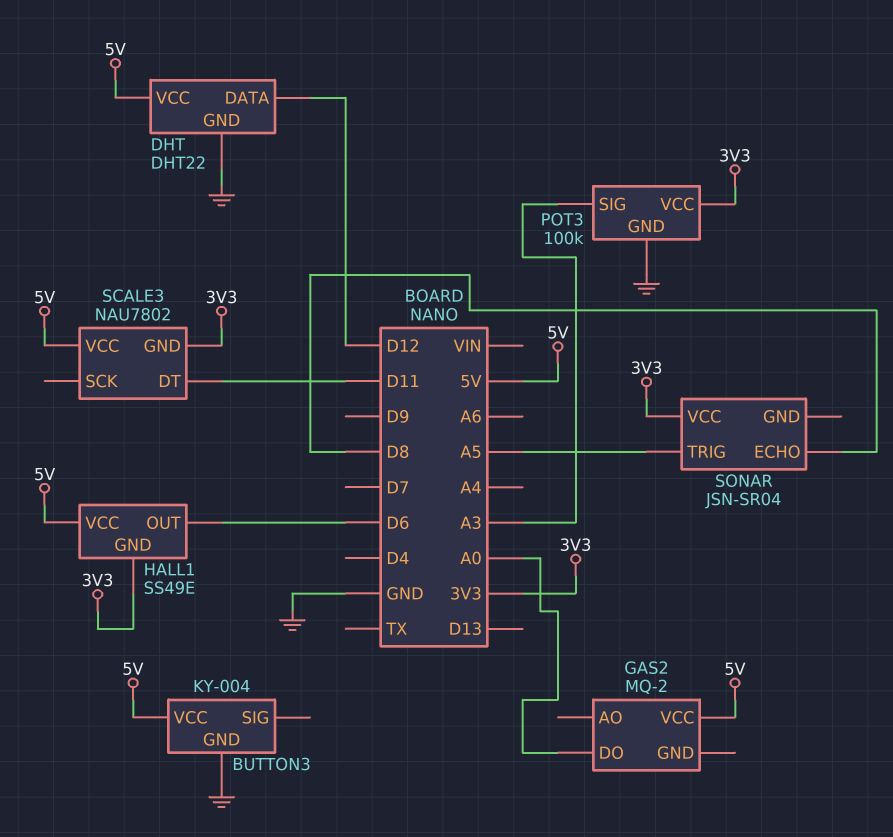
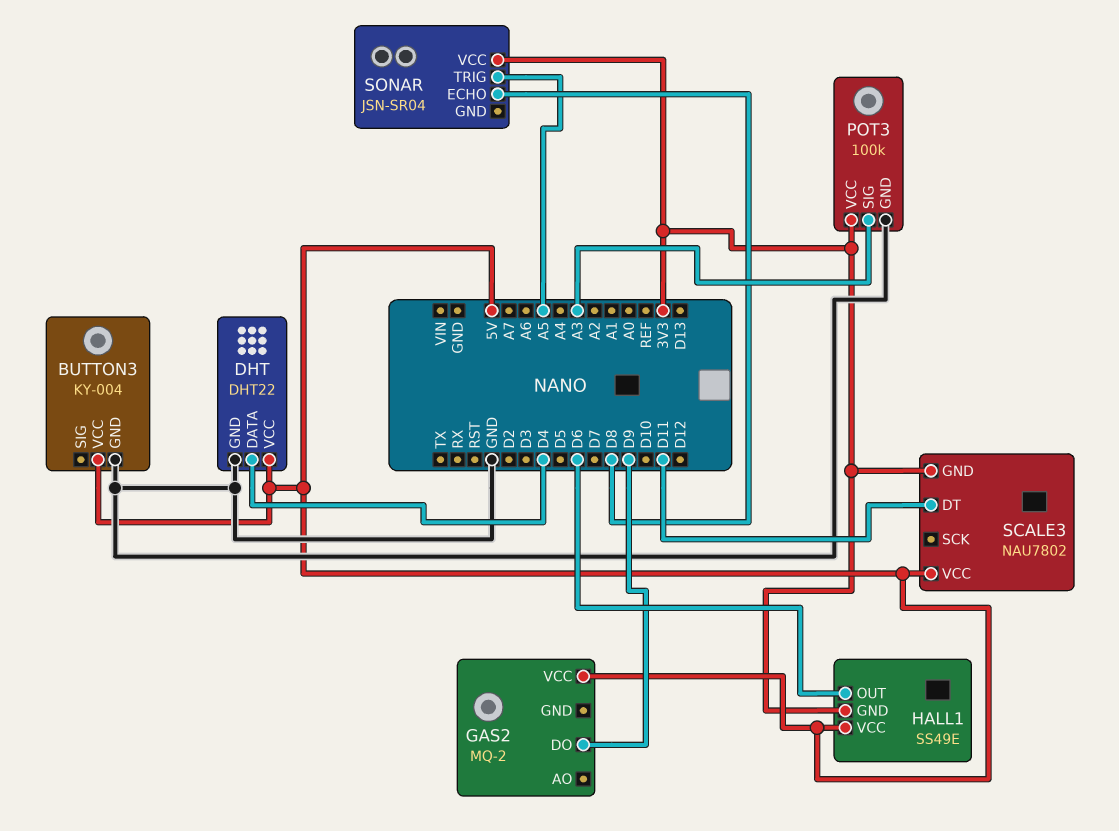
DHT pin DATA: D12 -> D4
GAS2 pin DO: A0 -> D9

